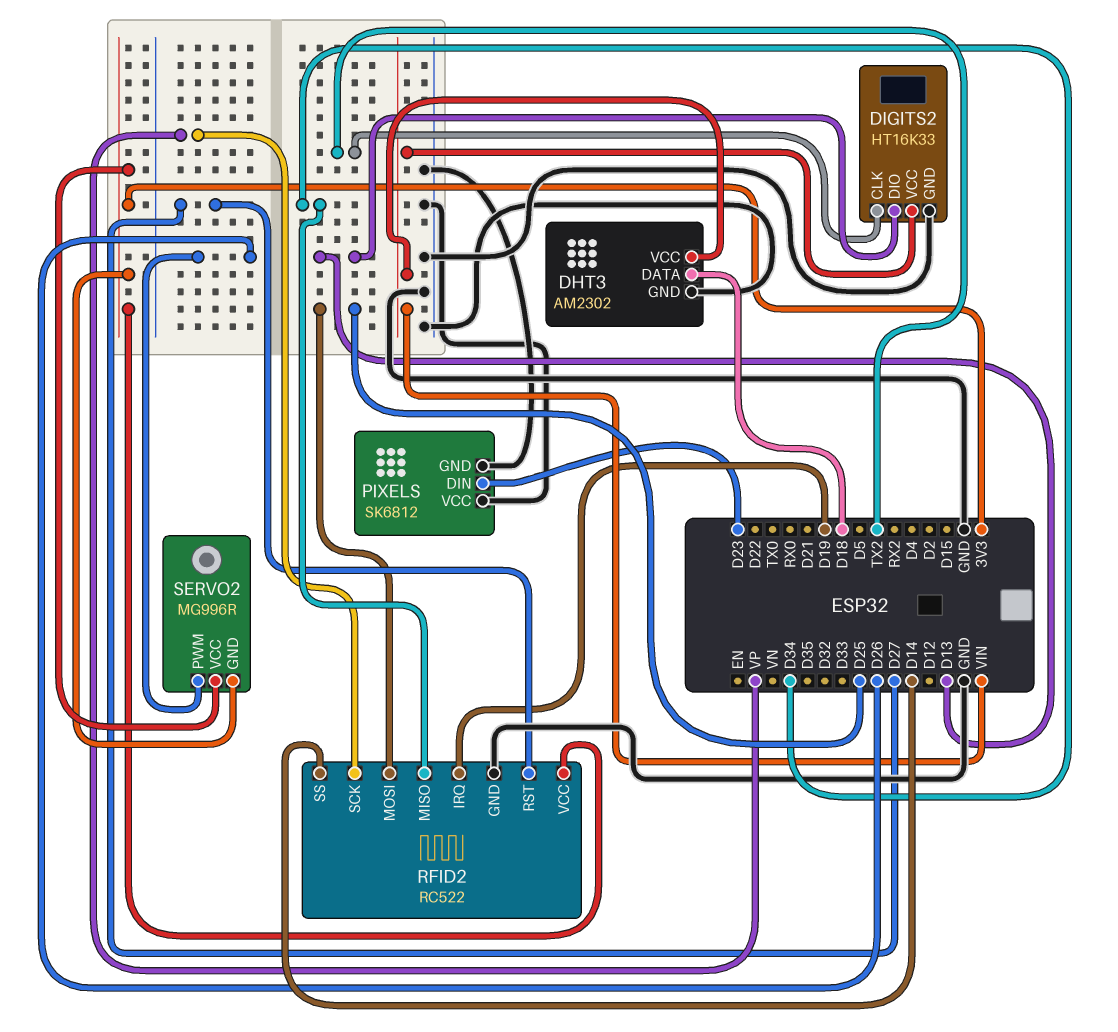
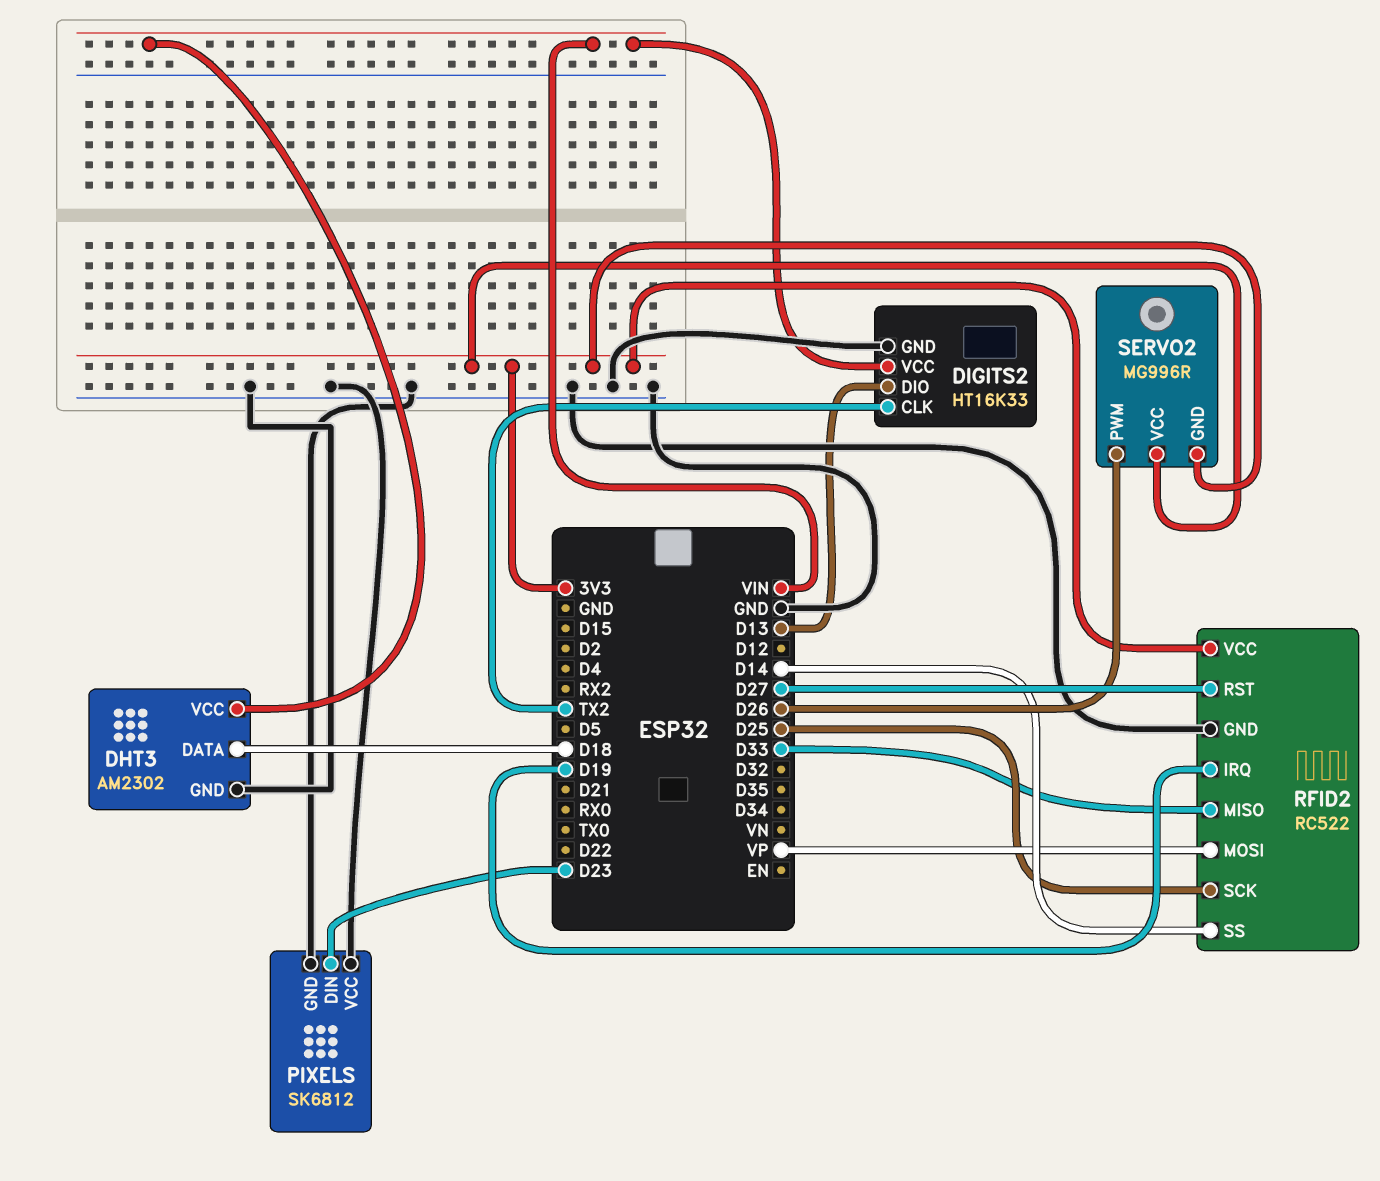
RFID2 pin MISO: D34 -> D33
RFID2 pin MOSI: D25 -> VP
RFID2 pin SCK: VP -> D25

